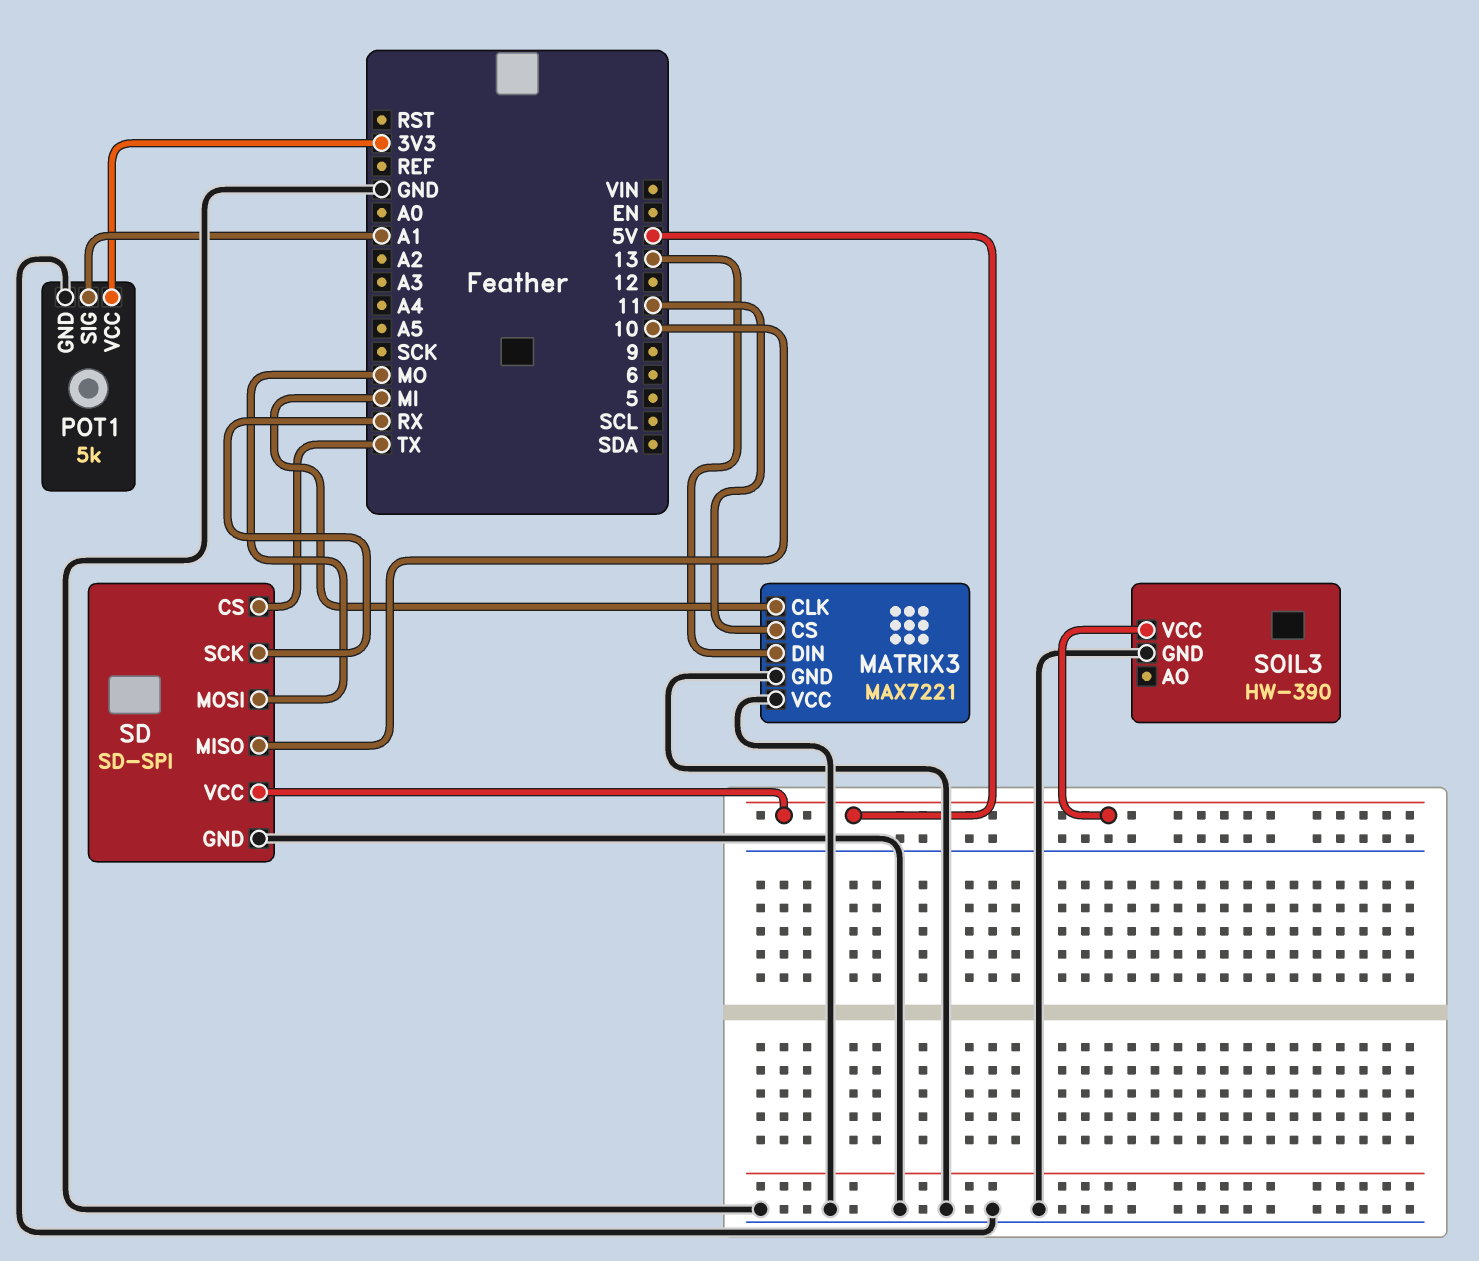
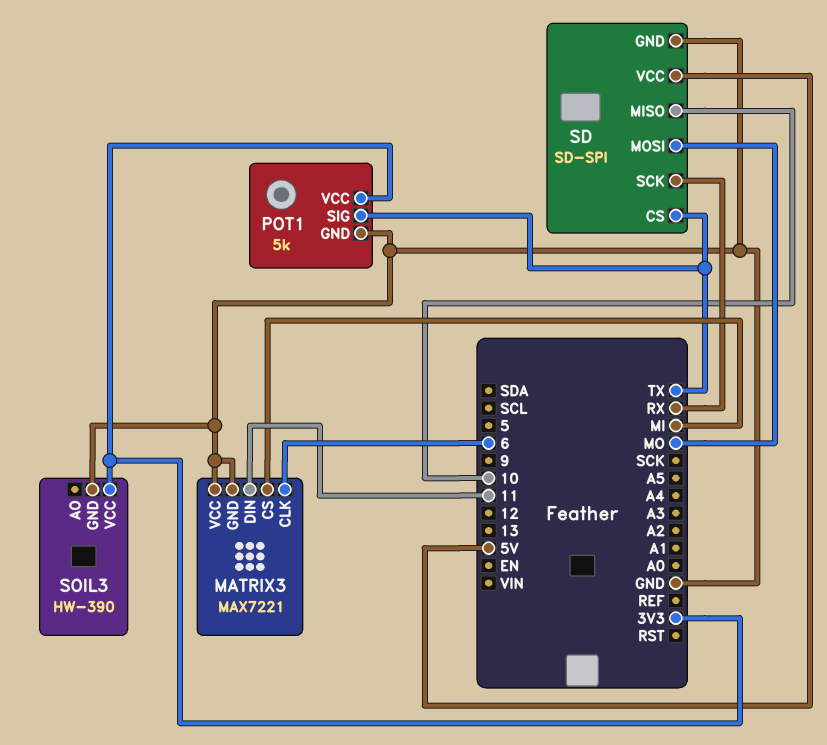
MATRIX3 pin CLK: MI -> 6
MATRIX3 pin CS: 11 -> MI
MATRIX3 pin DIN: 13 -> 11
POT1 pin SIG: A1 -> TX
SOIL3 pin VCC: 5V -> 3V3

